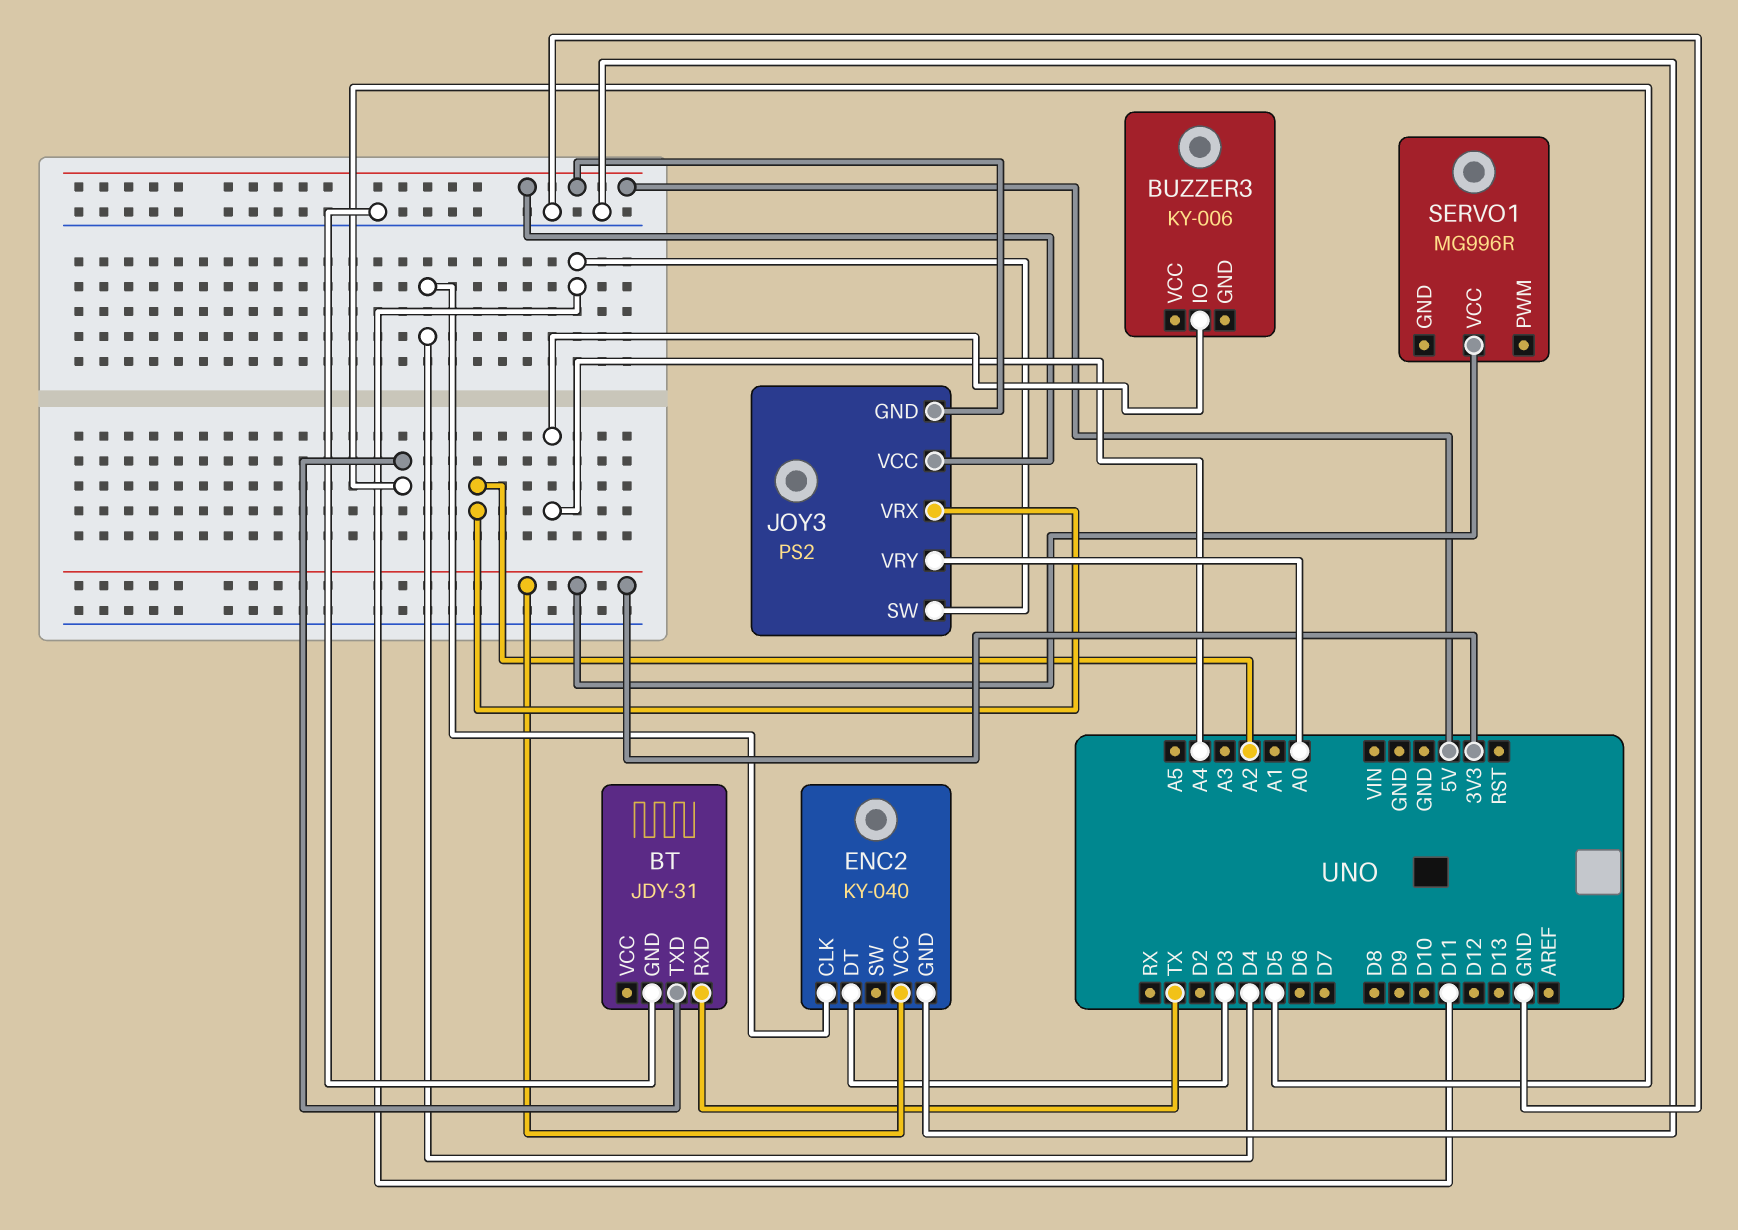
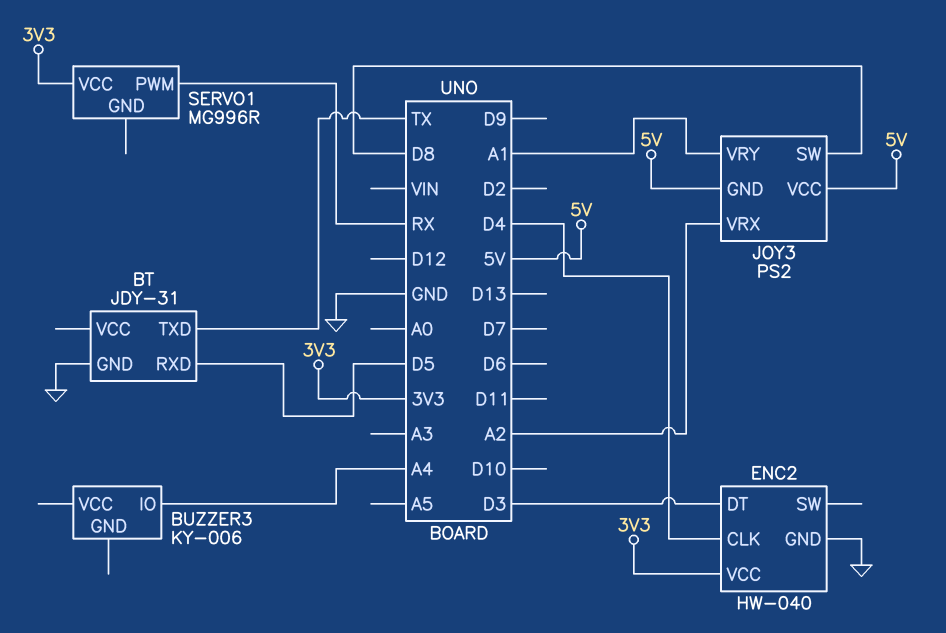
BT pin RXD: TX -> D5
BT pin TXD: D5 -> TX
ENC2: KY-040 -> HW-040
JOY3 pin SW: D11 -> D8
JOY3 pin VRY: A0 -> A1
SERVO1 pin PWM: none -> RX

